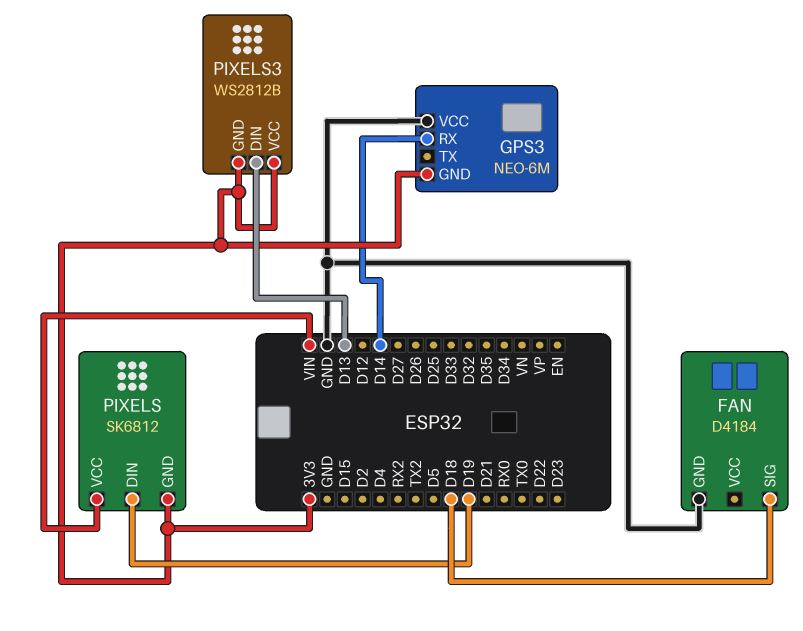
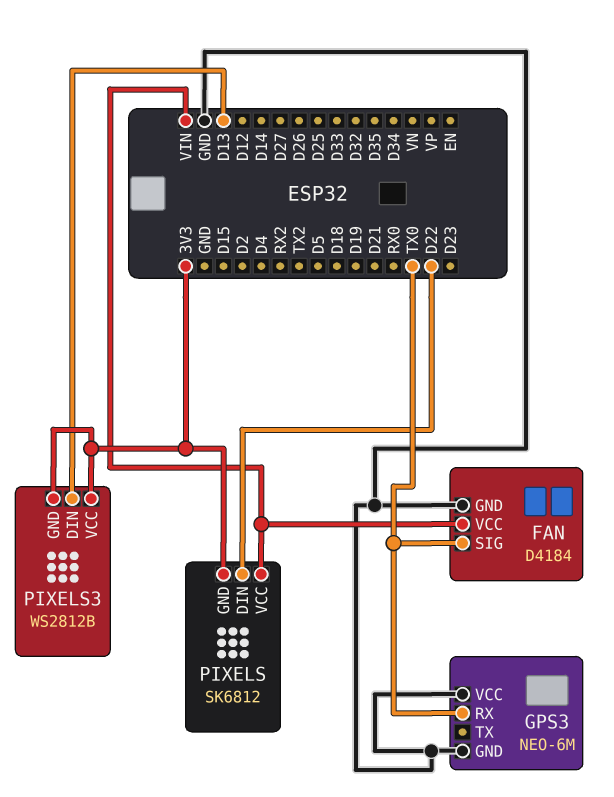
FAN pin SIG: D18 -> TX0
FAN pin VCC: none -> VIN
GPS3 pin GND: 3V3 -> GND
GPS3 pin RX: D14 -> TX0
PIXELS pin DIN: D19 -> D22

